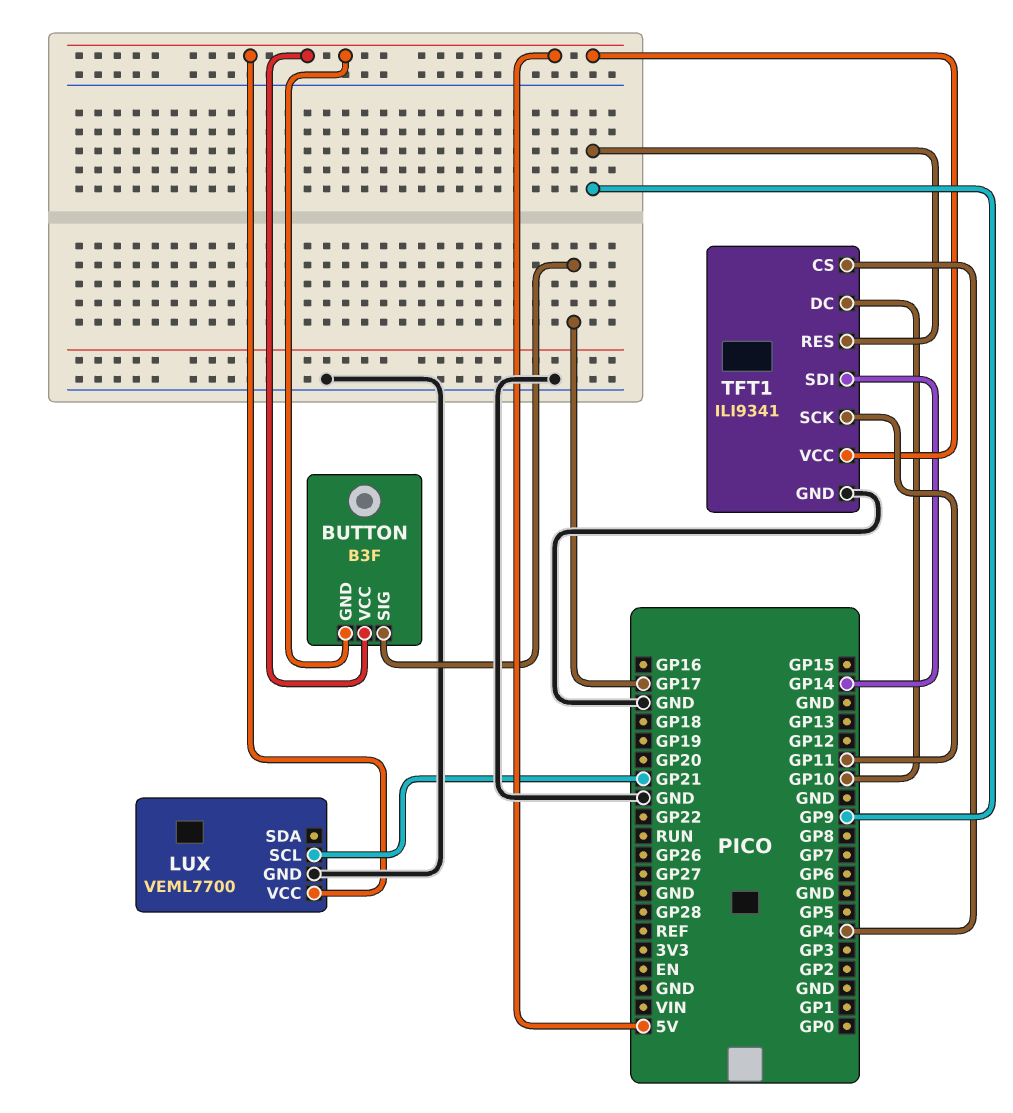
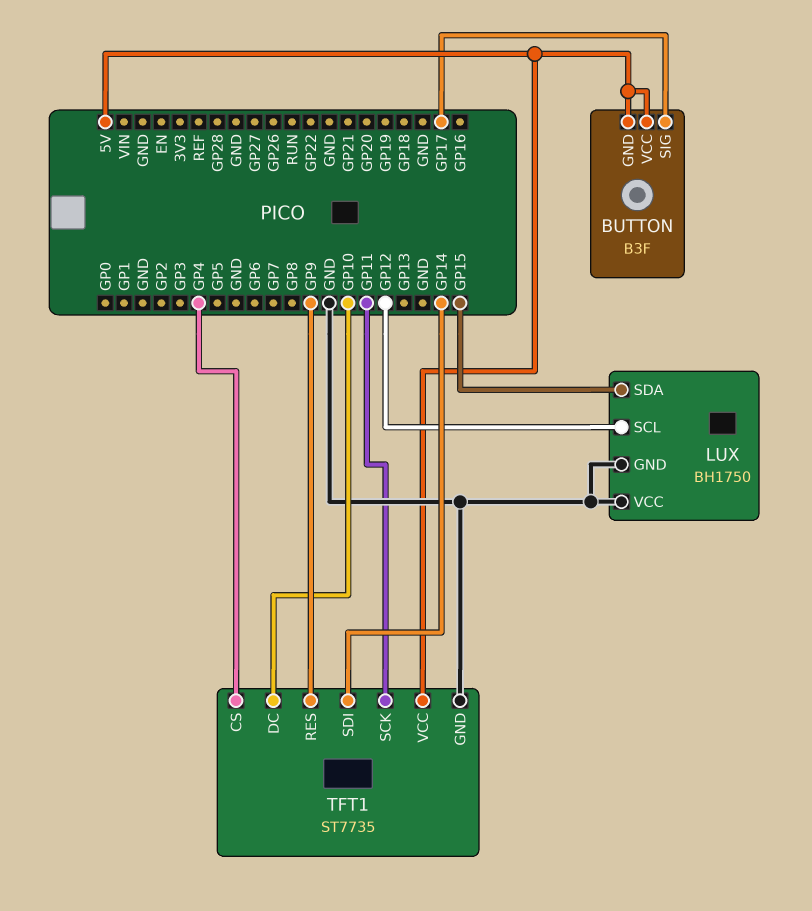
LUX: VEML7700 -> BH1750
LUX pin SCL: GP21 -> GP12
LUX pin SDA: none -> GP15
LUX pin VCC: 5V -> GND
TFT1: ILI9341 -> ST7735

